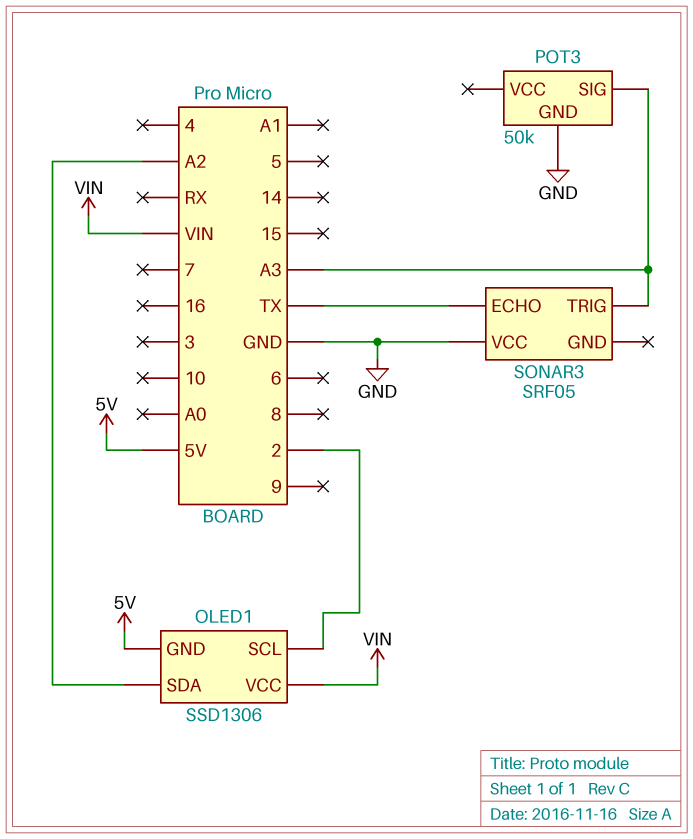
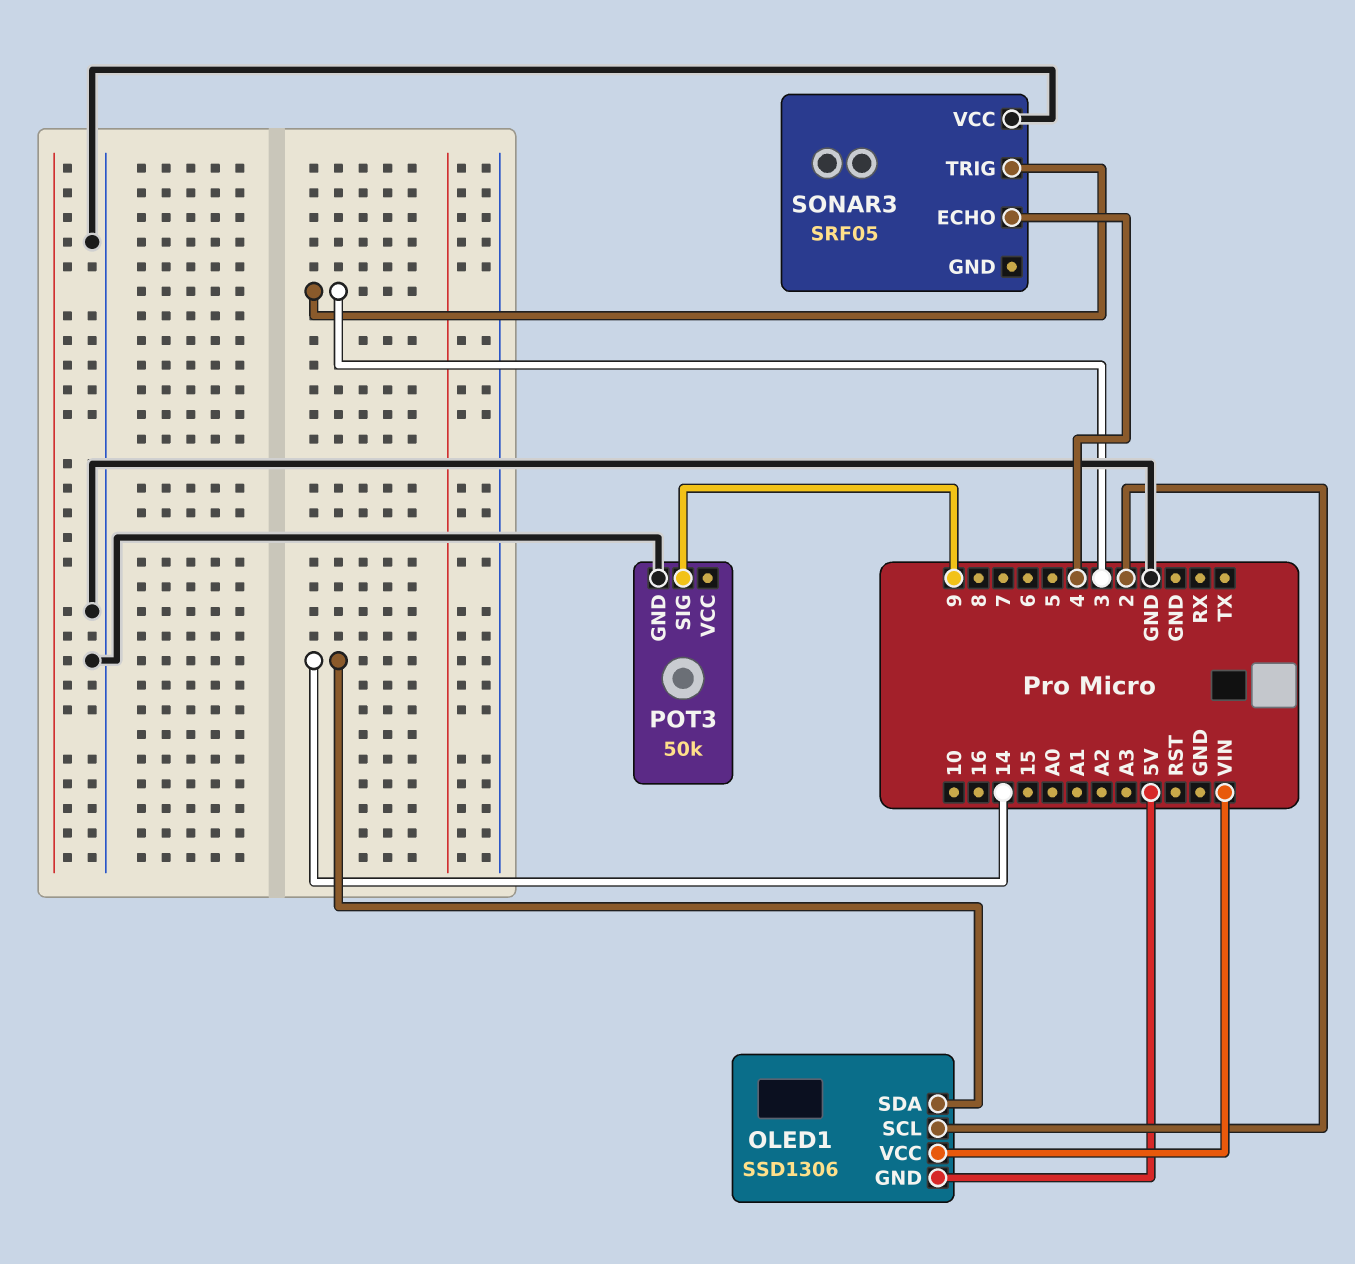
OLED1 pin SDA: A2 -> 14
POT3 pin SIG: A3 -> 9
SONAR3 pin ECHO: TX -> 4
SONAR3 pin TRIG: A3 -> 3

